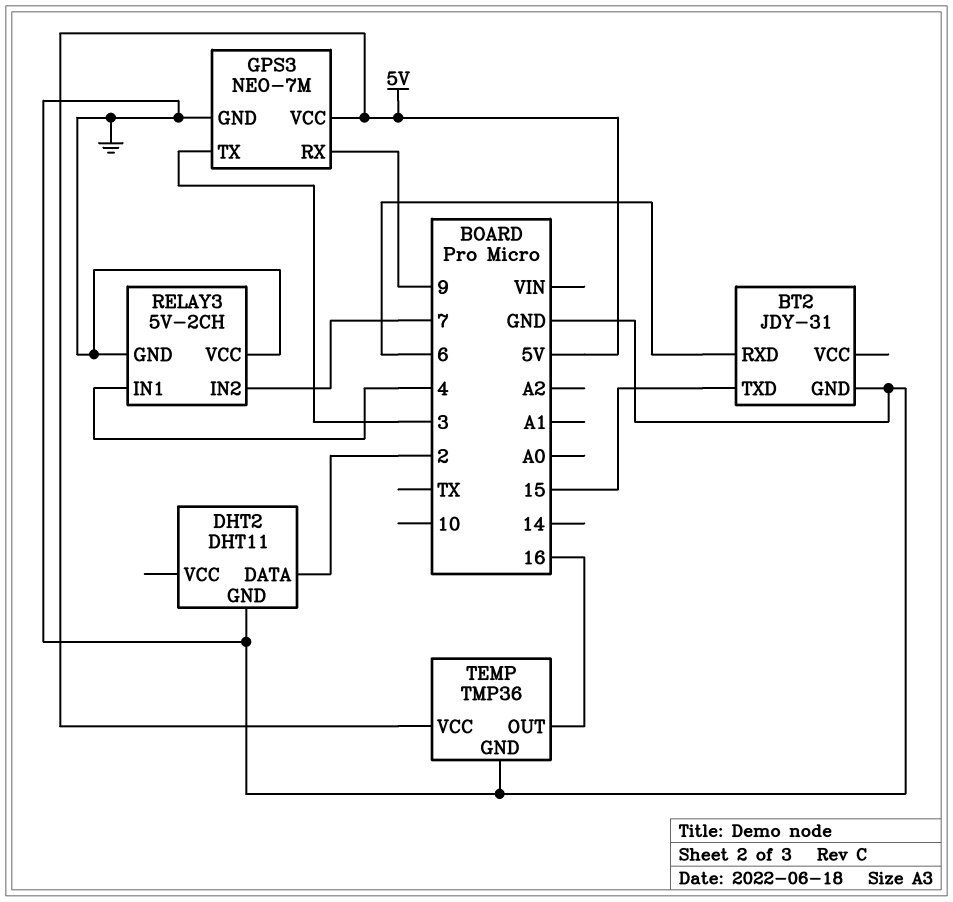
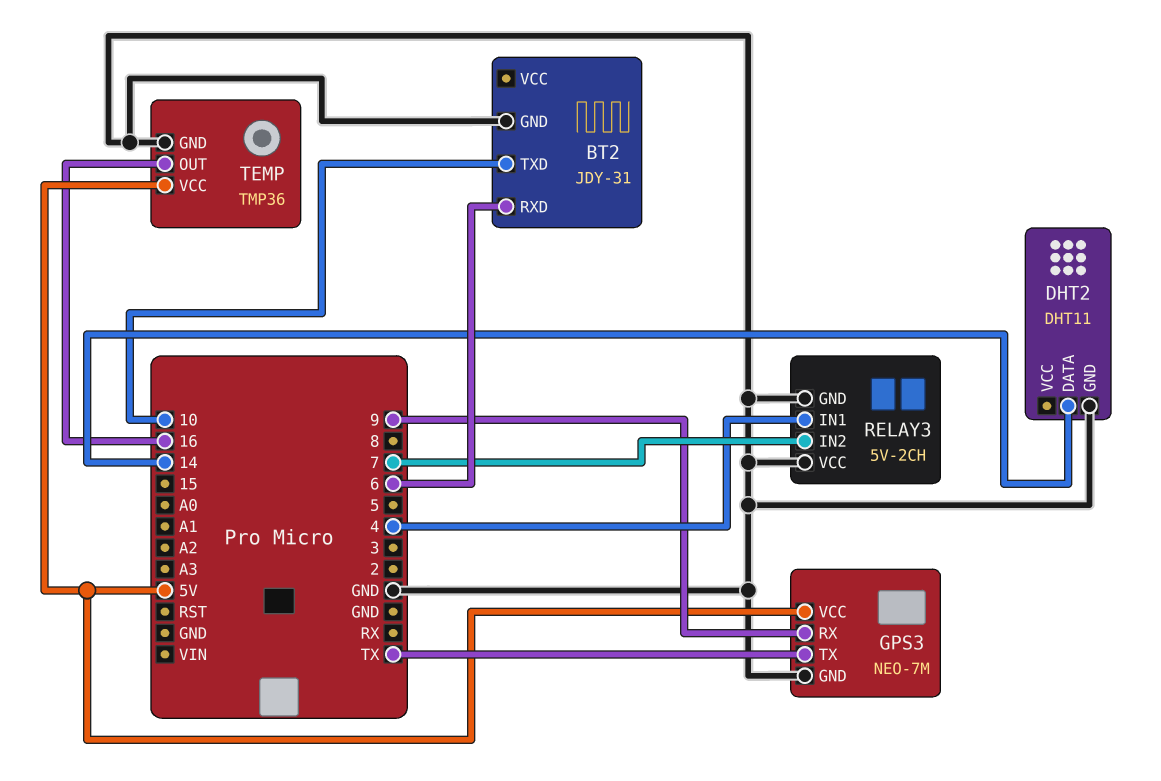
BT2 pin TXD: 15 -> 10
DHT2 pin DATA: 2 -> 14
GPS3 pin TX: 3 -> TX

